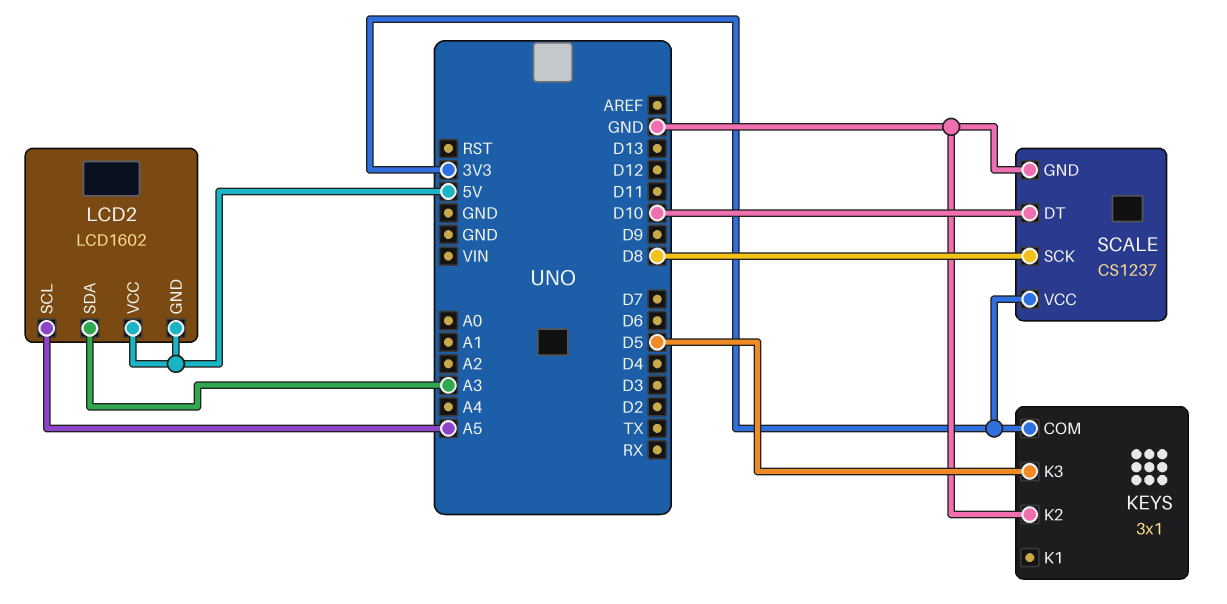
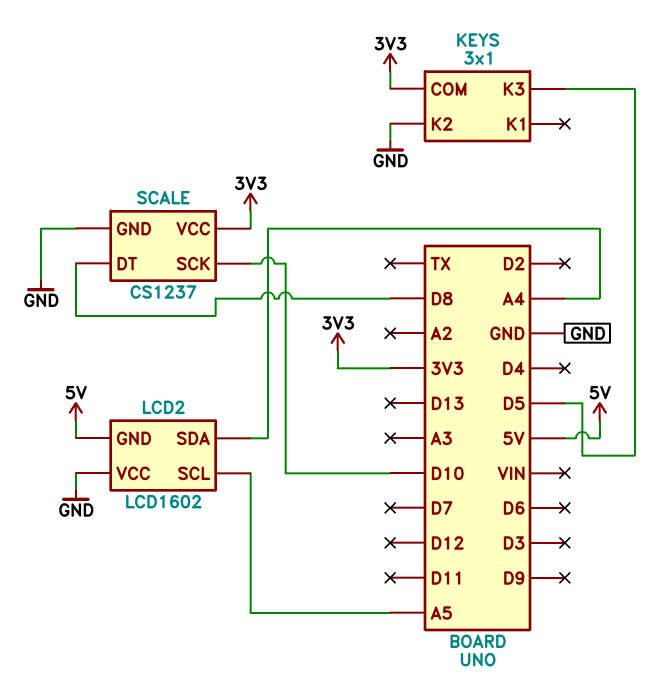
LCD2 pin SDA: A3 -> A4
LCD2 pin VCC: 5V -> GND
SCALE pin DT: D10 -> D8
SCALE pin SCK: D8 -> D10

